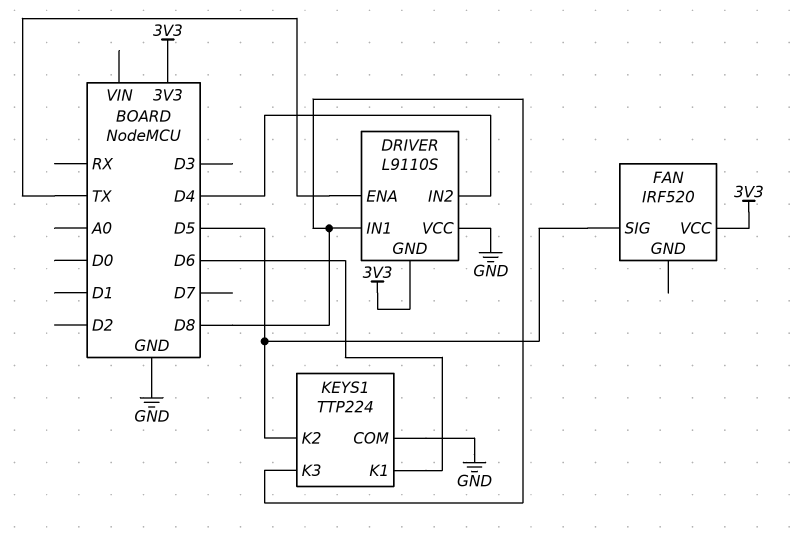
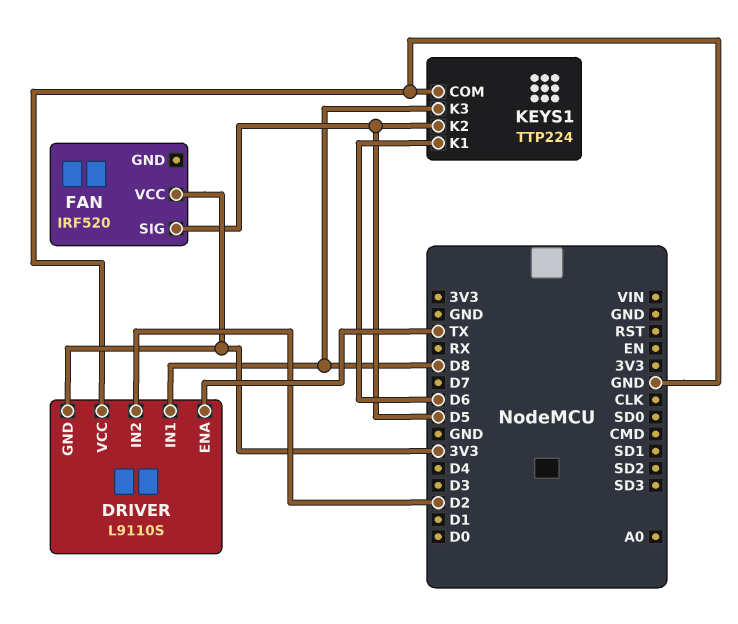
DRIVER pin IN2: D4 -> D2

